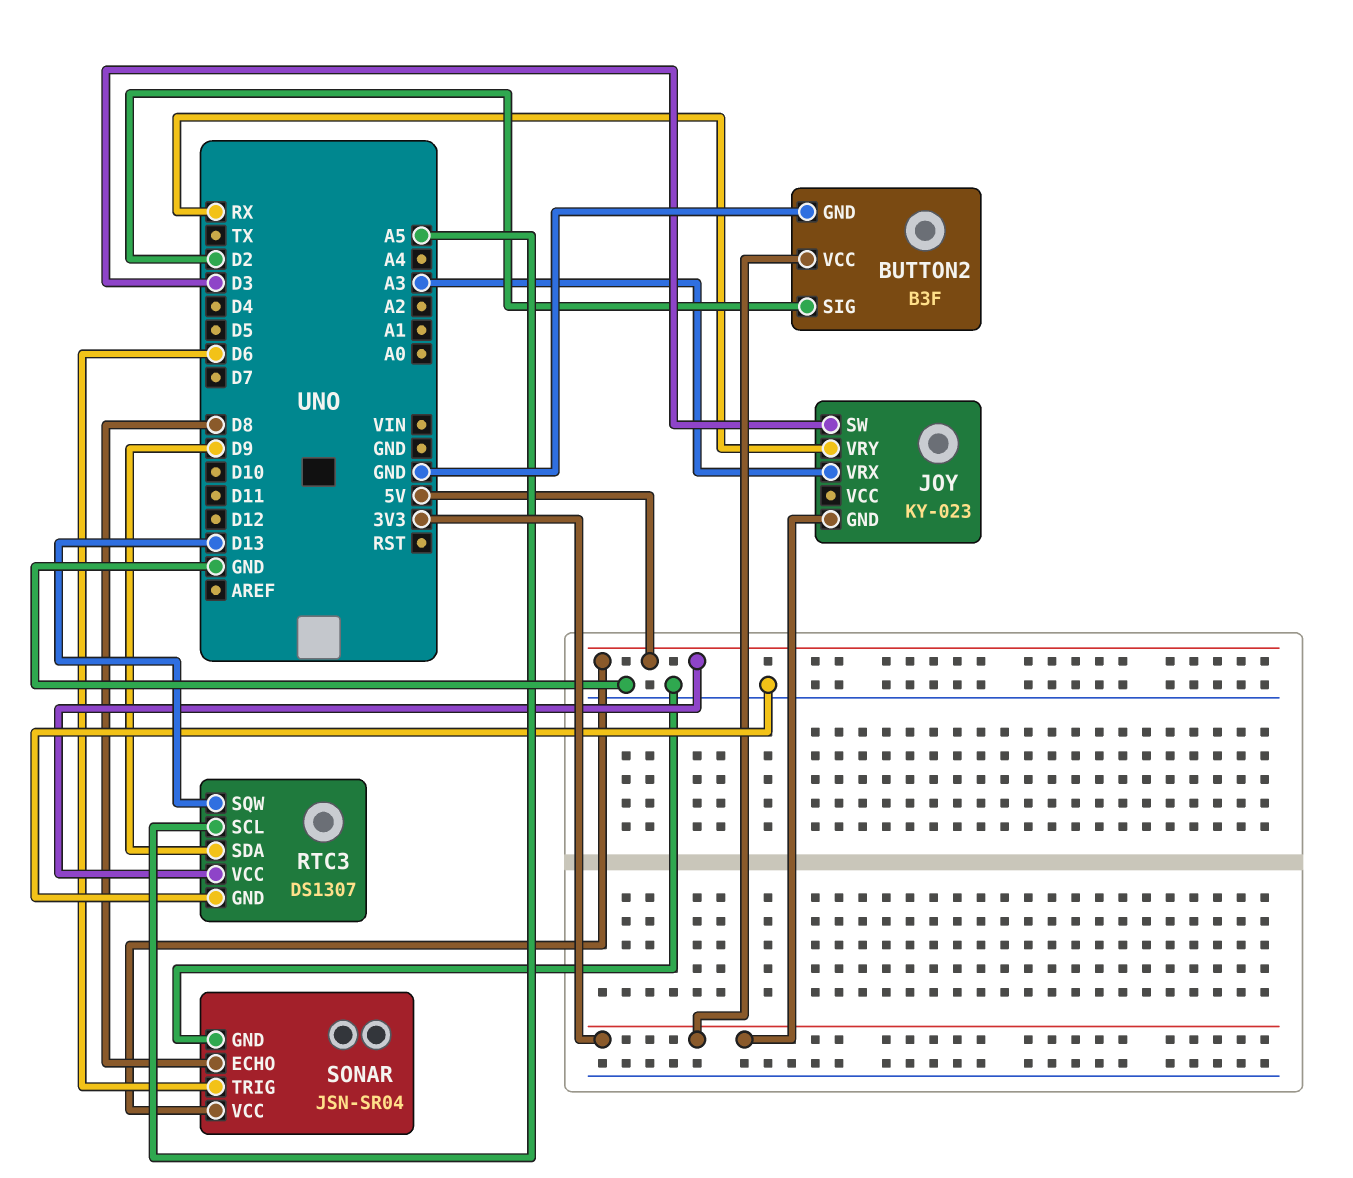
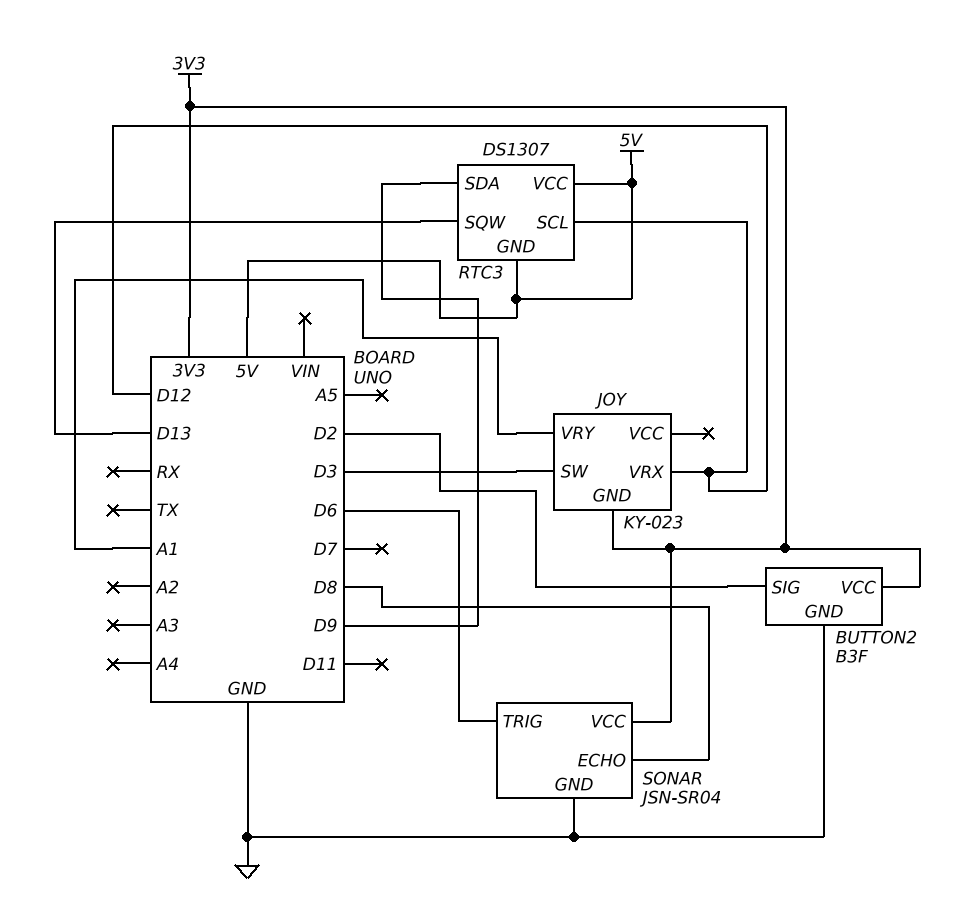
JOY pin VRX: A3 -> D12
JOY pin VRY: RX -> A1
RTC3 pin GND: GND -> 5V
RTC3 pin SCL: A5 -> D12
SONAR pin VCC: 5V -> 3V3

